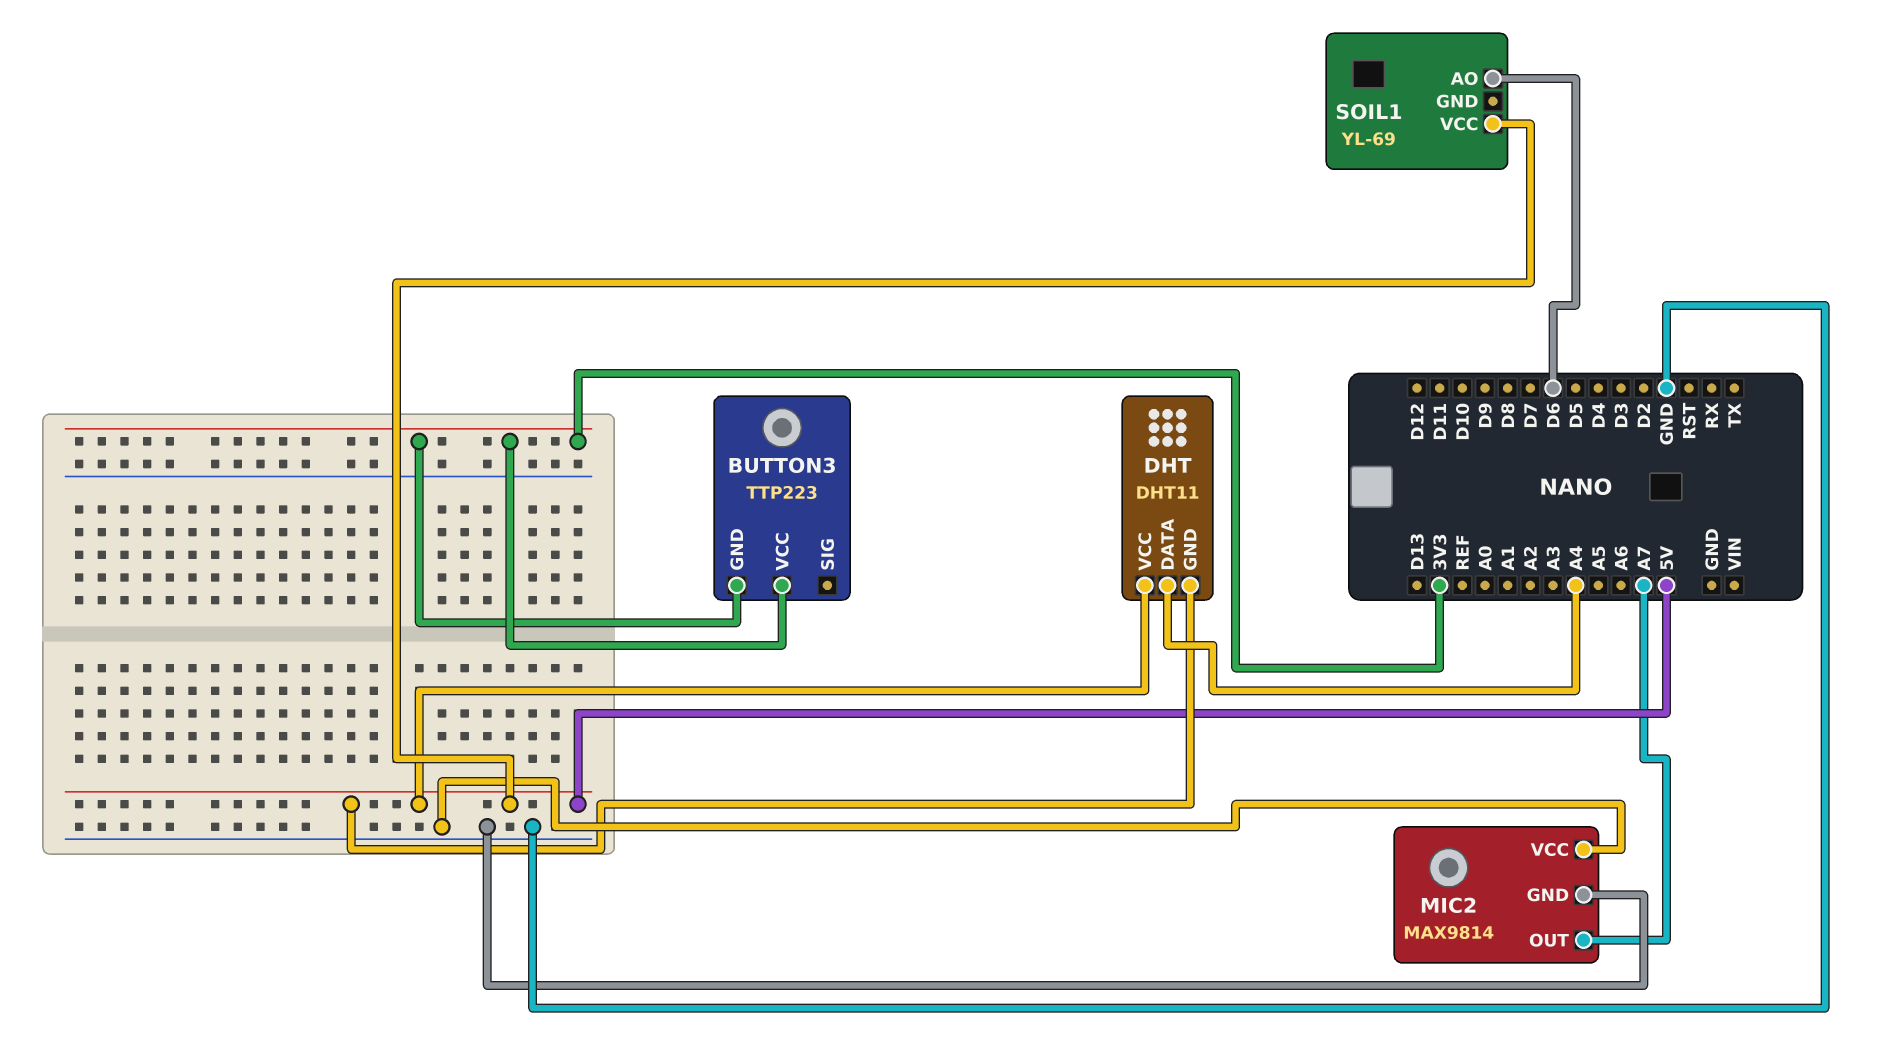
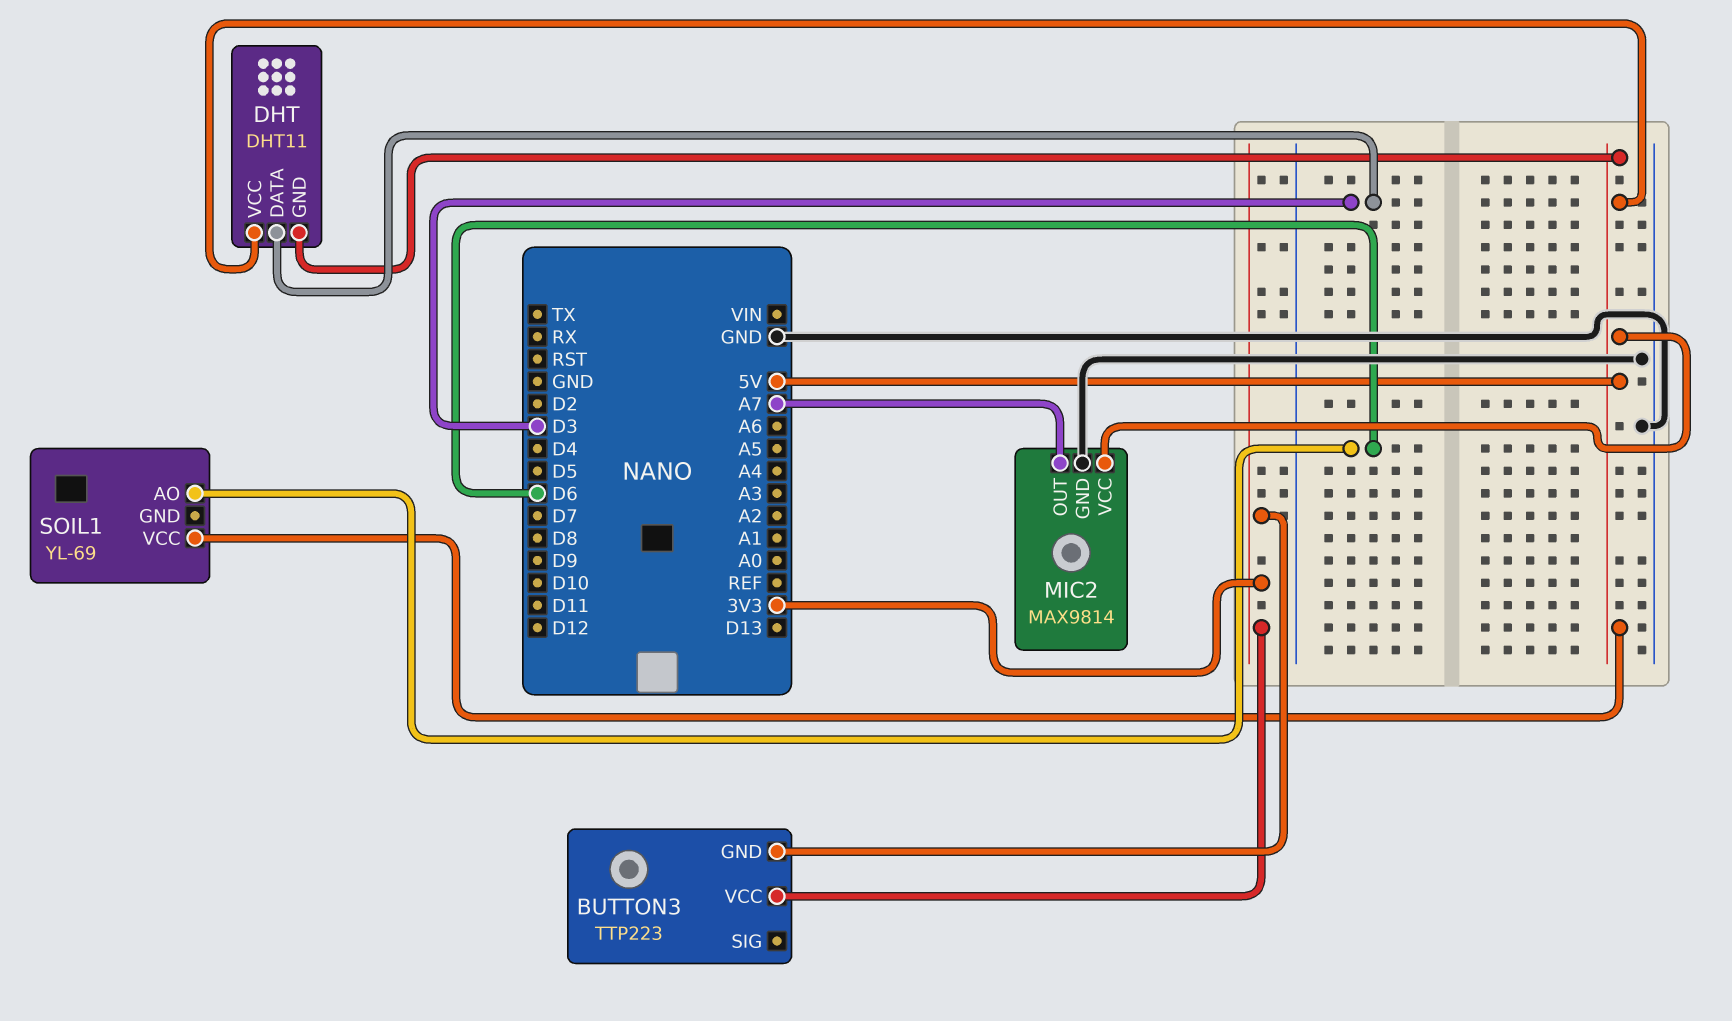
DHT pin DATA: A4 -> D3
MIC2 pin VCC: GND -> 5V

